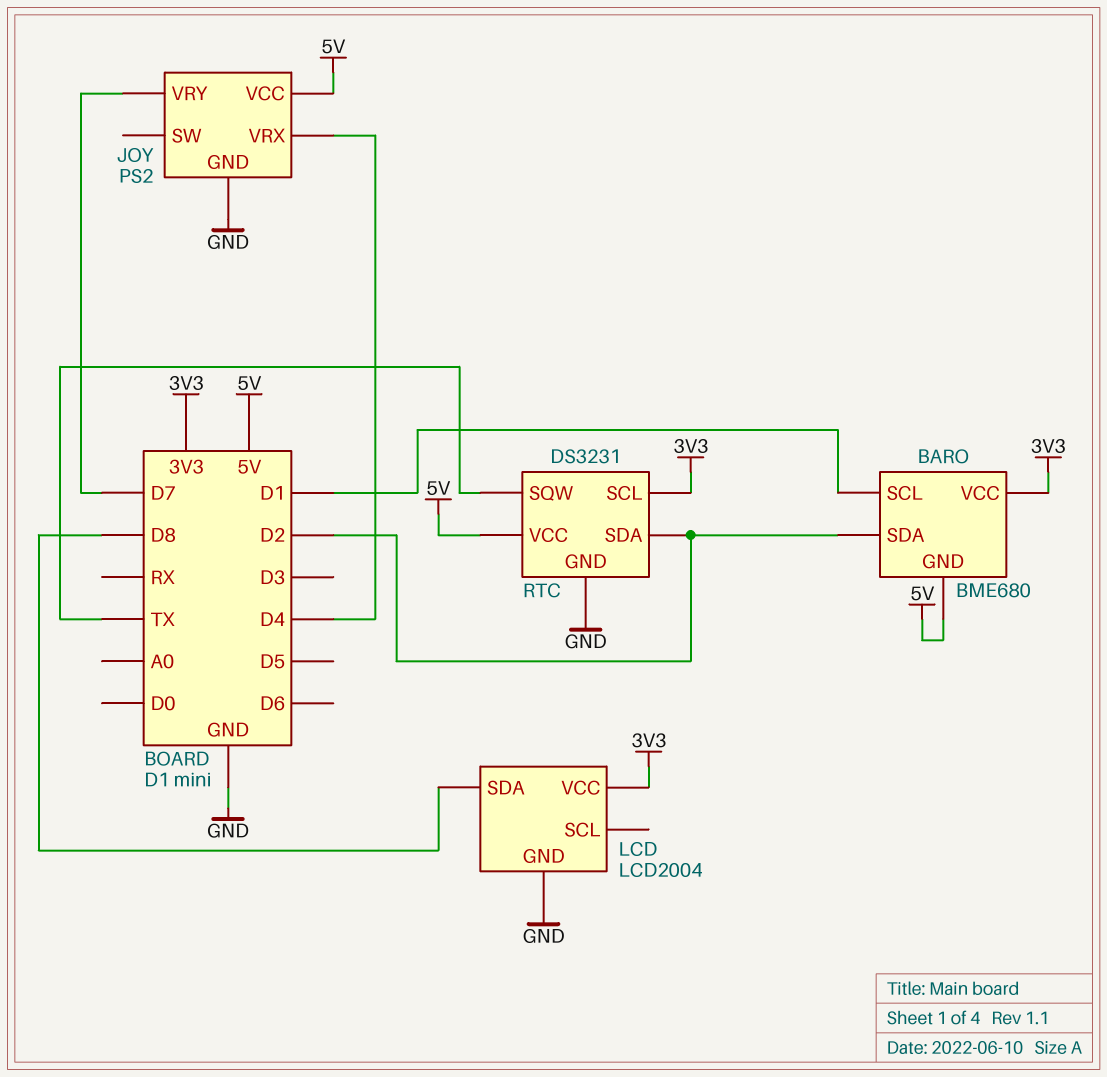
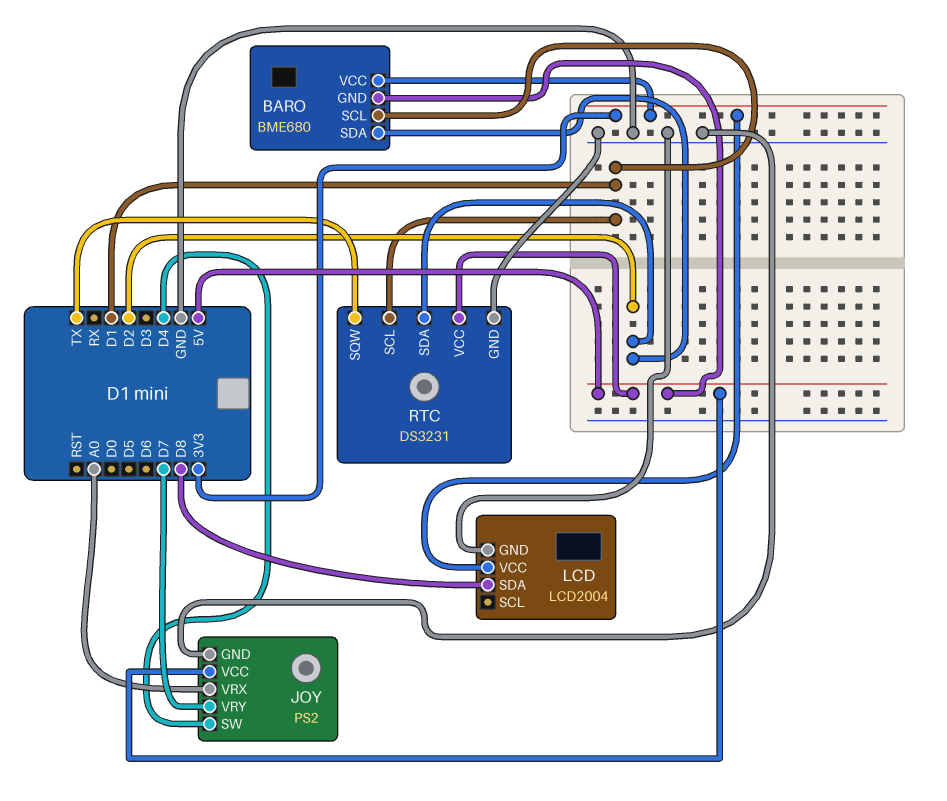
JOY pin SW: none -> D4
JOY pin VRX: D4 -> A0
RTC pin SCL: 3V3 -> D1

